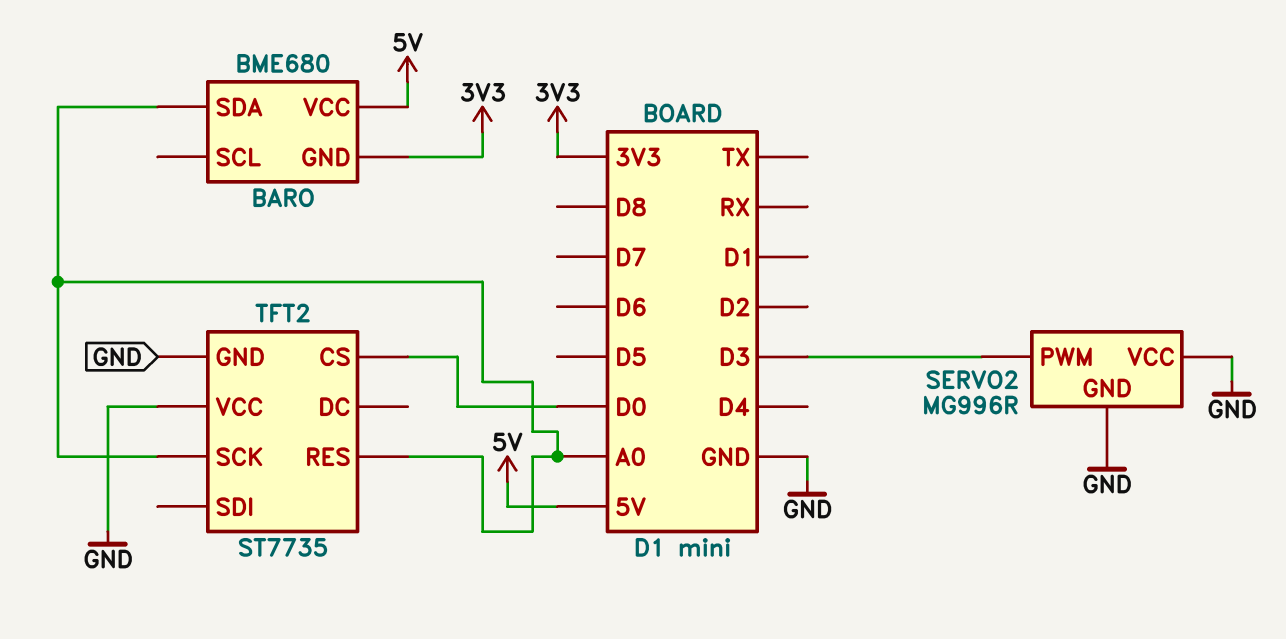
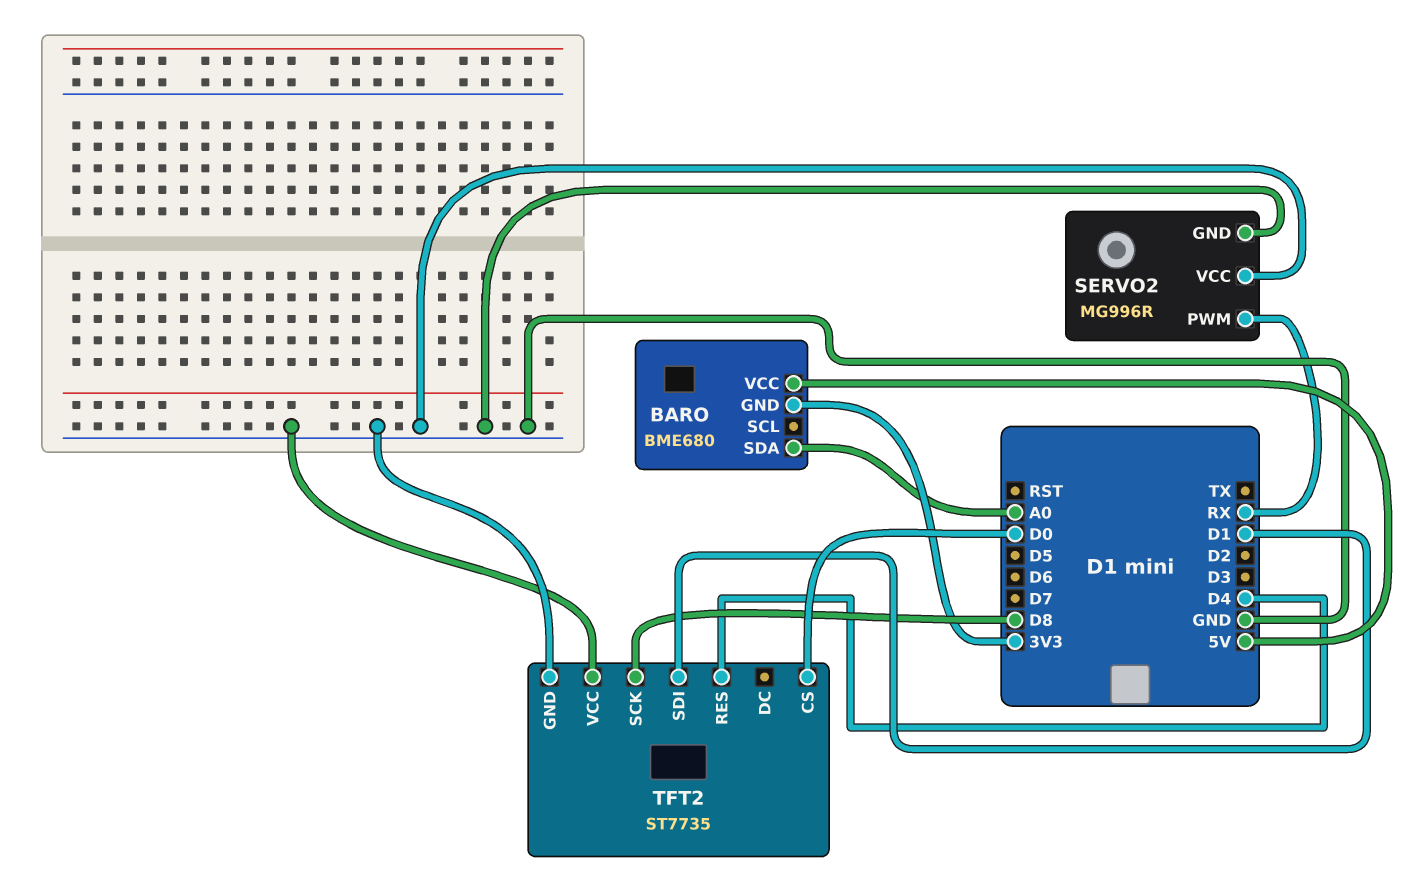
SERVO2 pin PWM: D3 -> RX
TFT2 pin RES: A0 -> D4
TFT2 pin SCK: A0 -> D8
TFT2 pin SDI: none -> D1

